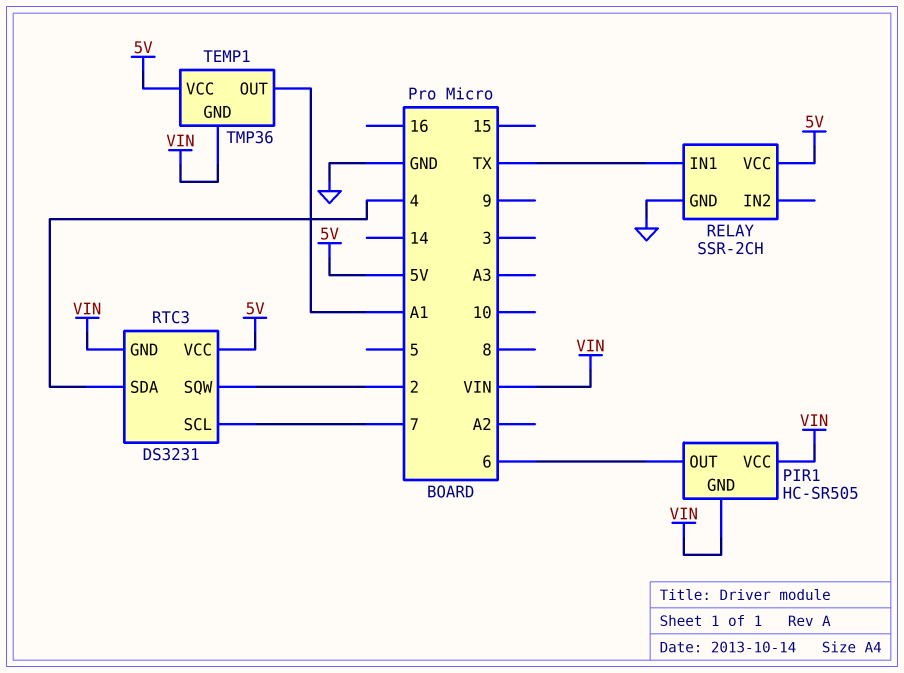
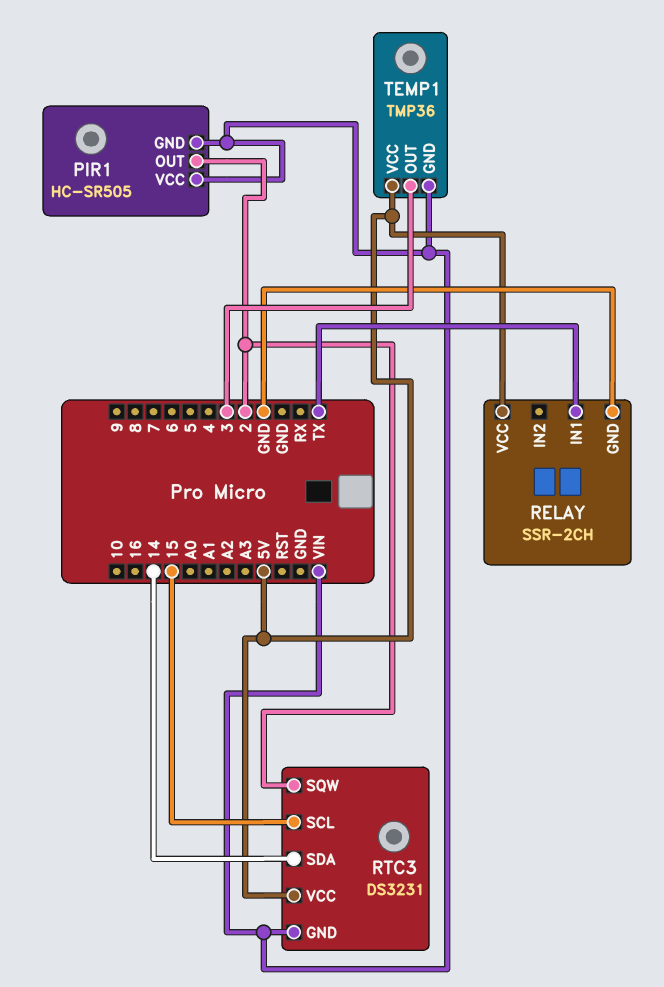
PIR1 pin OUT: 6 -> 2
RTC3 pin SCL: 7 -> 15
RTC3 pin SDA: 4 -> 14
TEMP1 pin OUT: A1 -> 3

